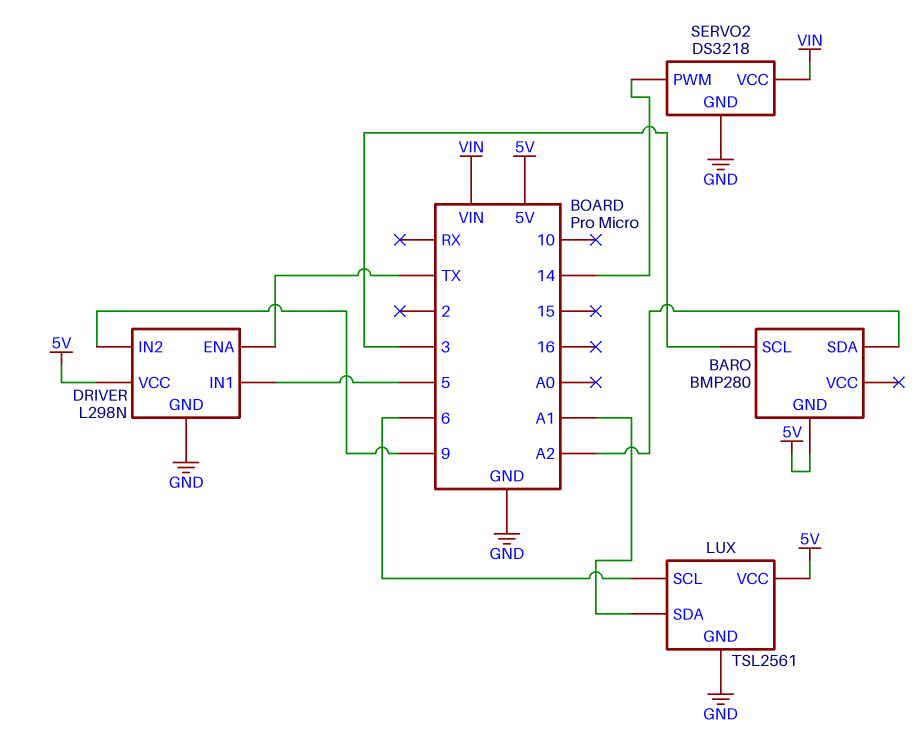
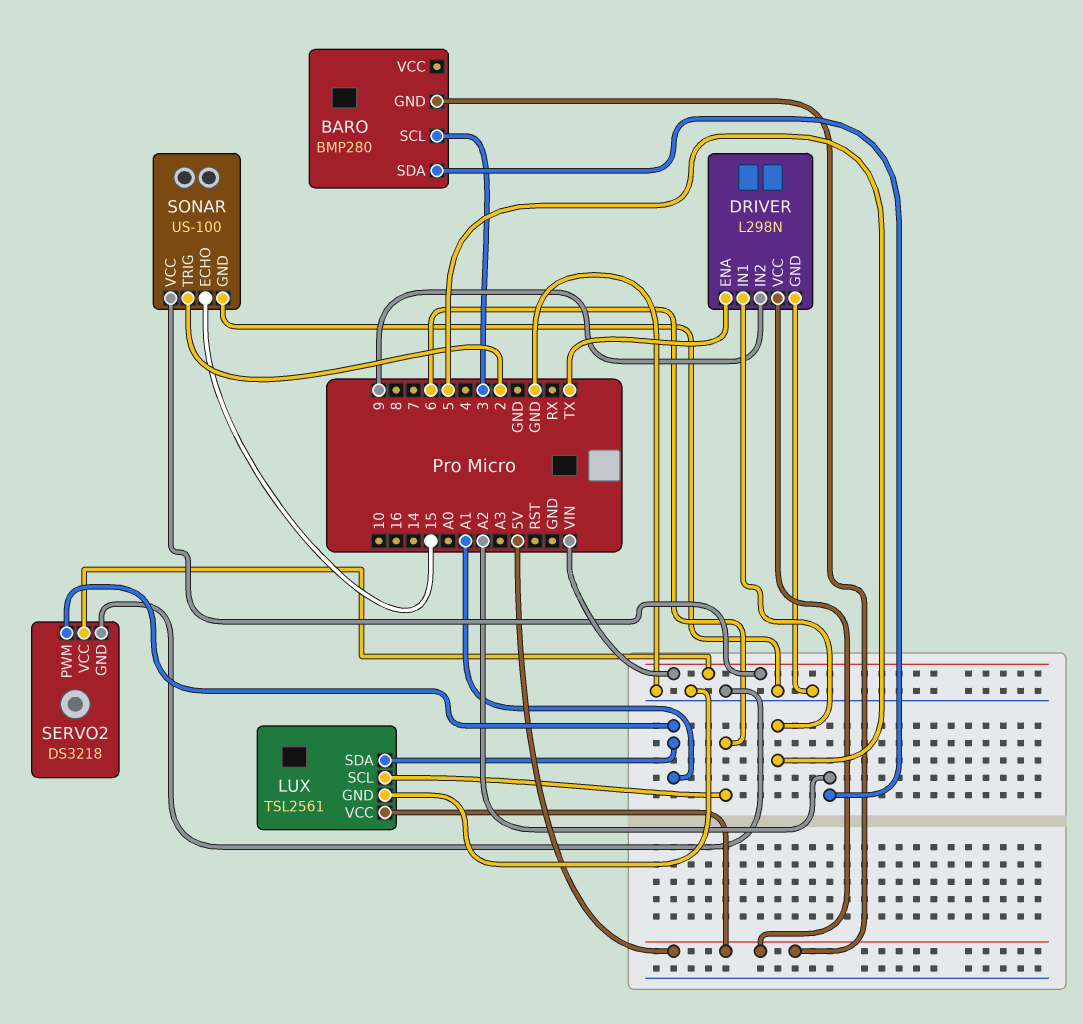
SERVO2 pin PWM: 14 -> A1
SONAR: none -> US-100
SONAR pin ECHO: none -> 15
SONAR pin GND: none -> GND
SONAR pin TRIG: none -> 2
SONAR pin VCC: none -> VIN

